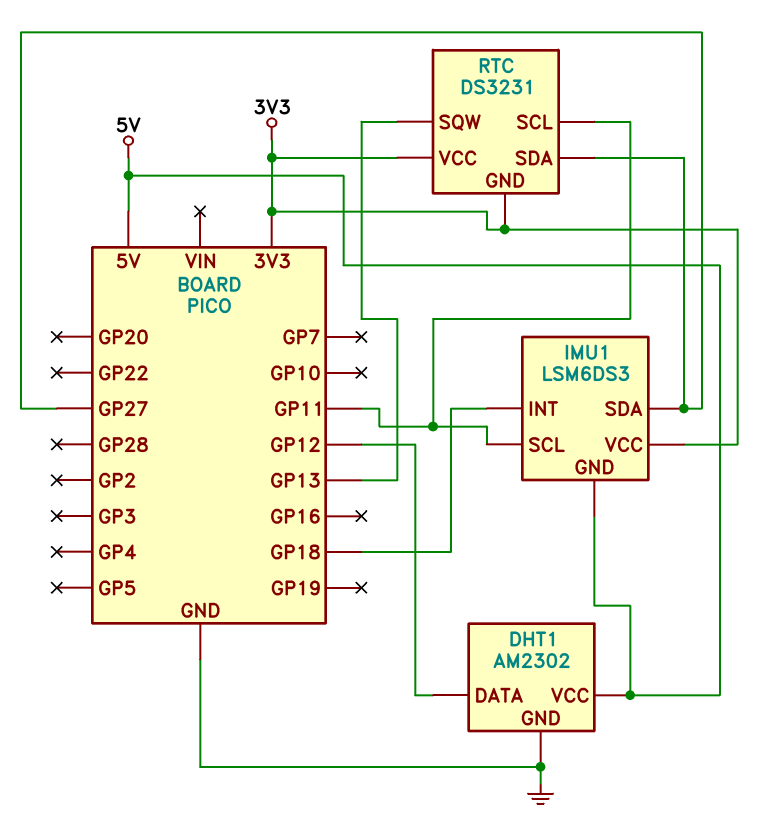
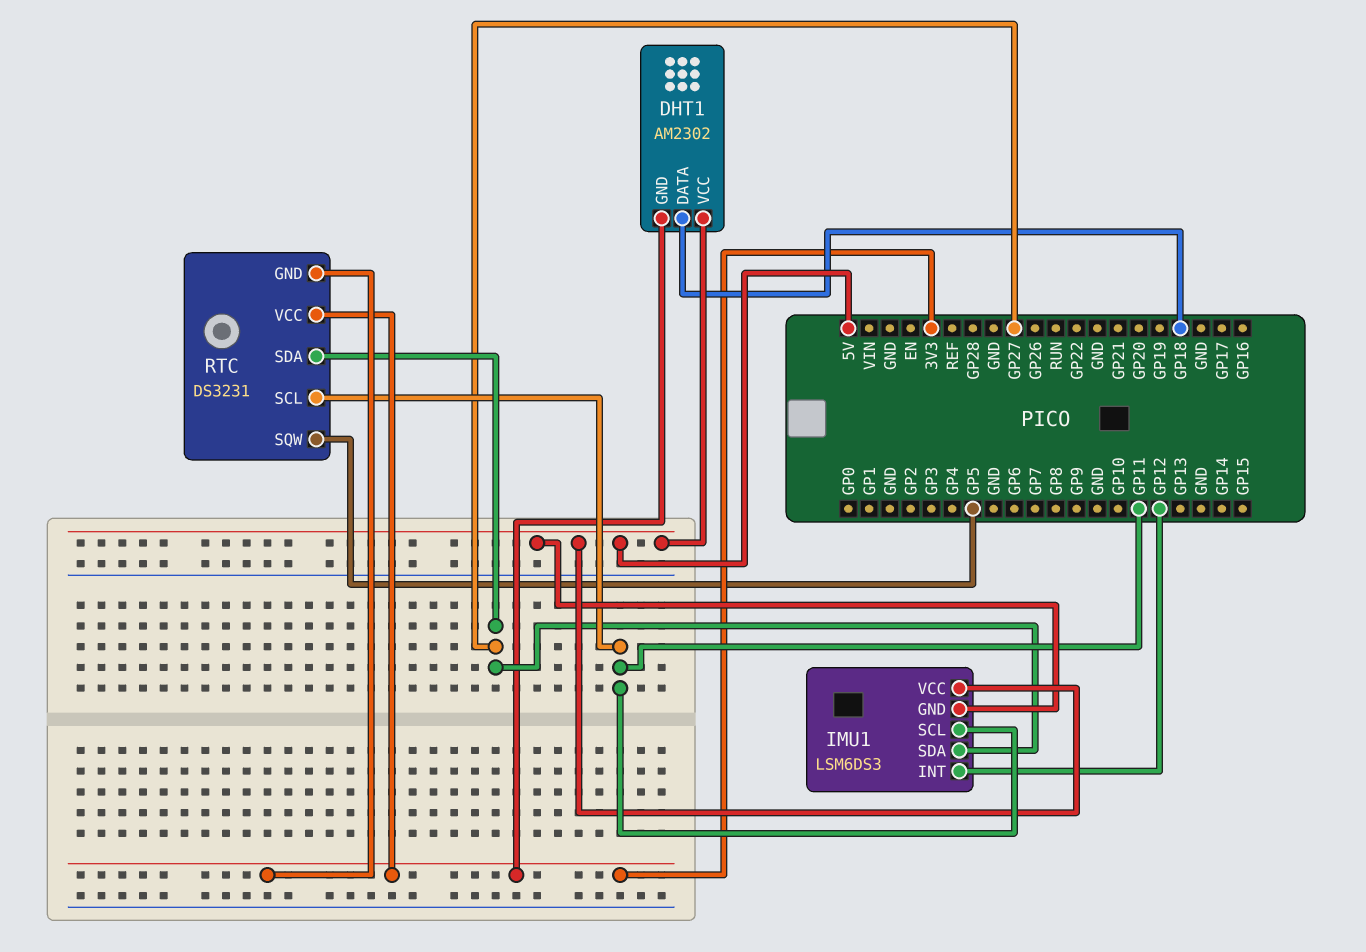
DHT1 pin DATA: GP12 -> GP18
DHT1 pin GND: GND -> 3V3
IMU1 pin INT: GP18 -> GP12
IMU1 pin VCC: 3V3 -> 5V
RTC pin SQW: GP13 -> GP5

